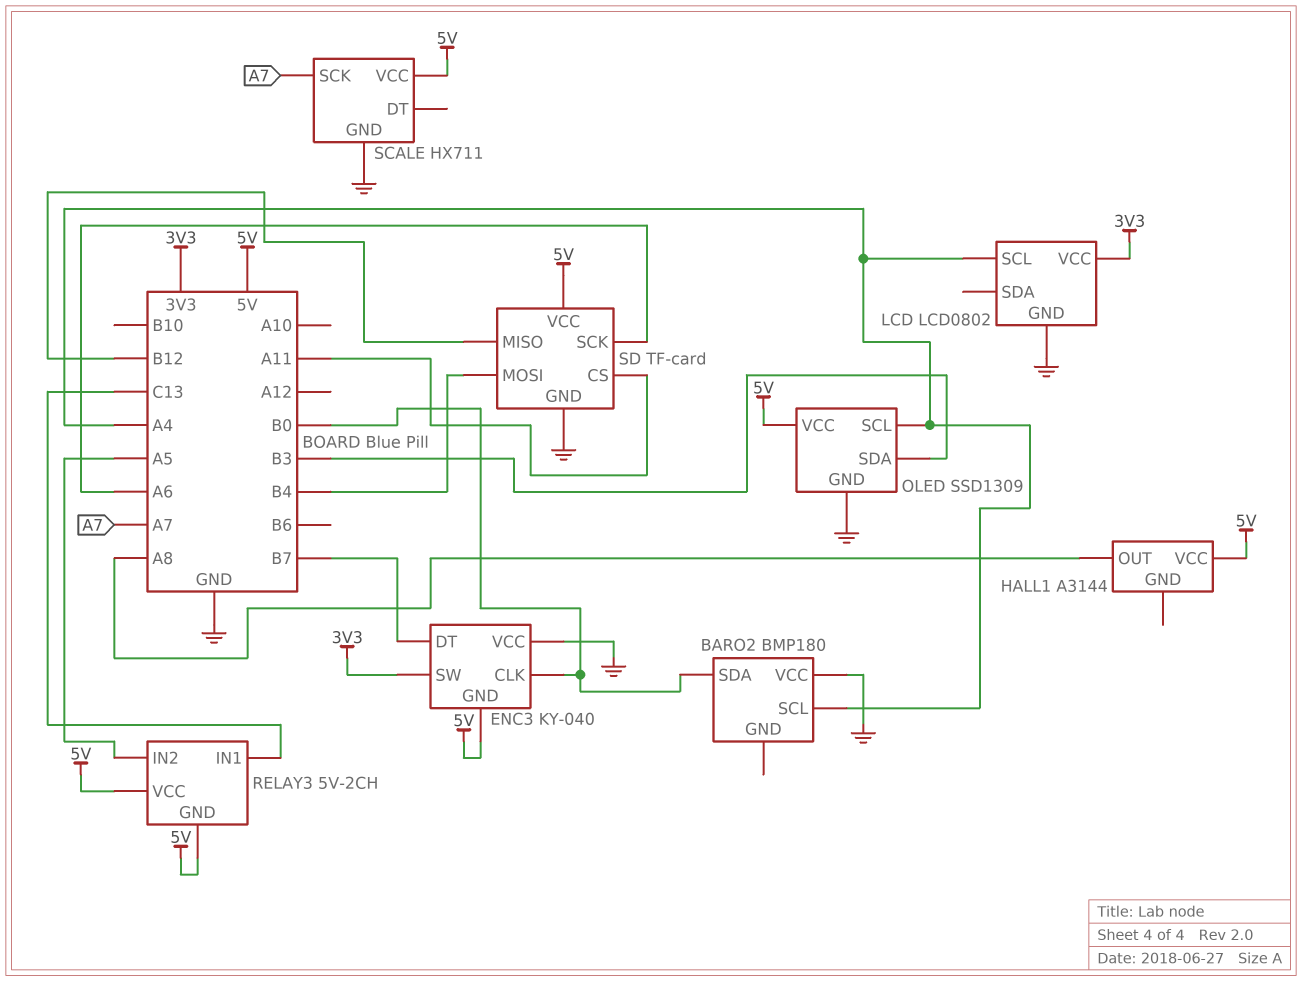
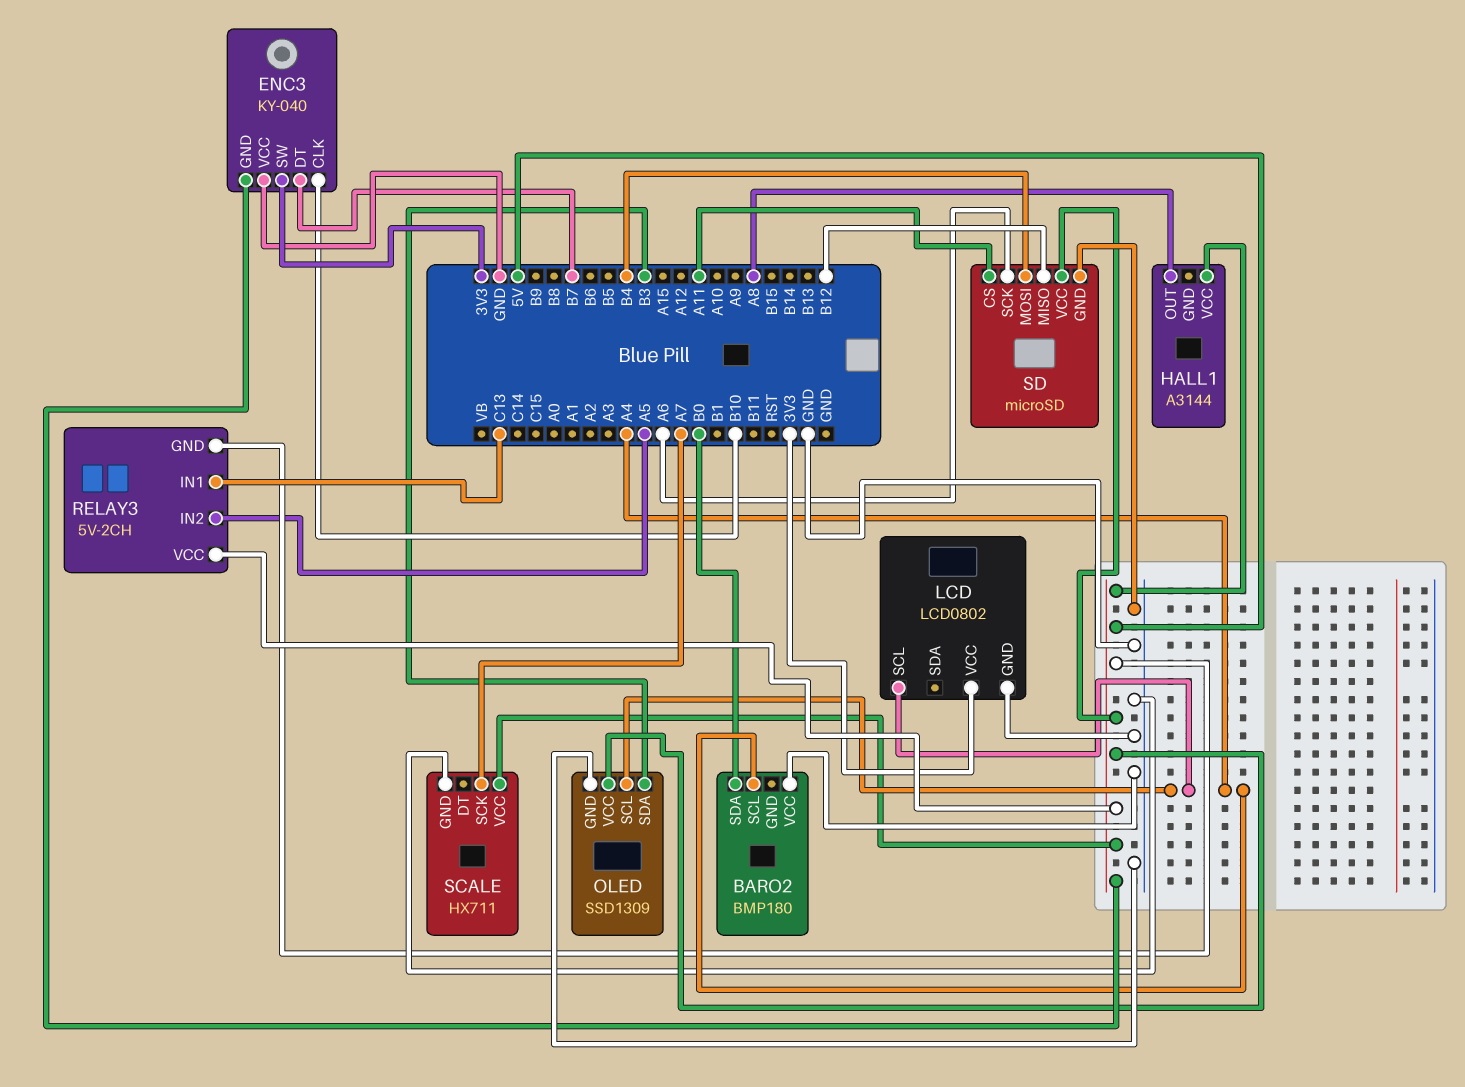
ENC3 pin CLK: B0 -> B10
SD: TF-card -> microSD

